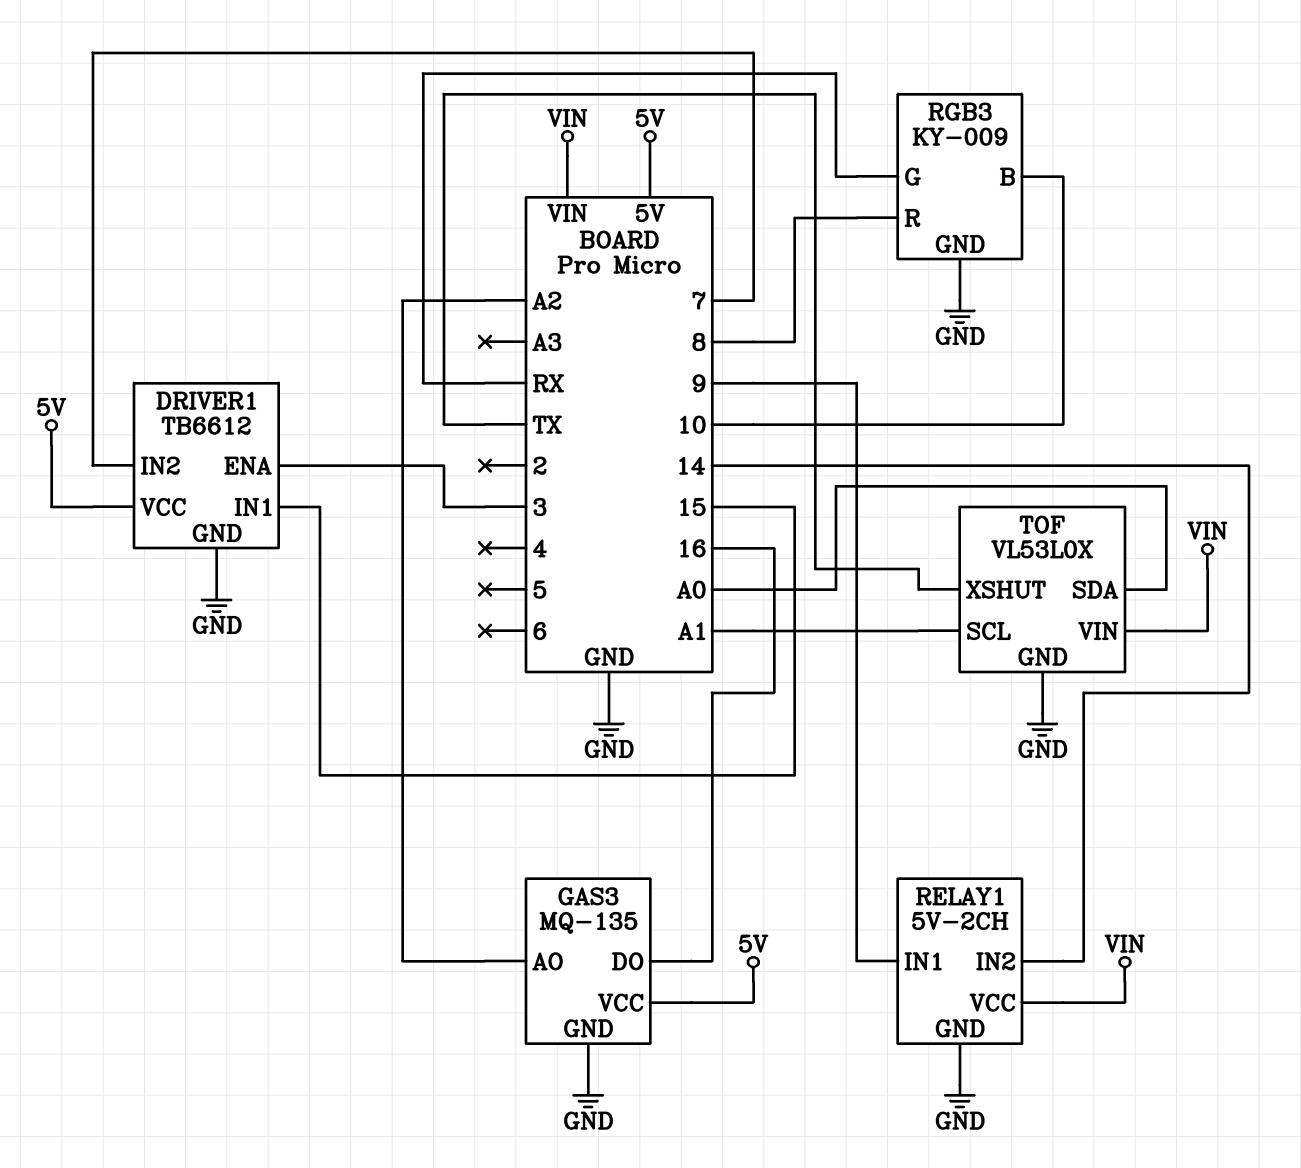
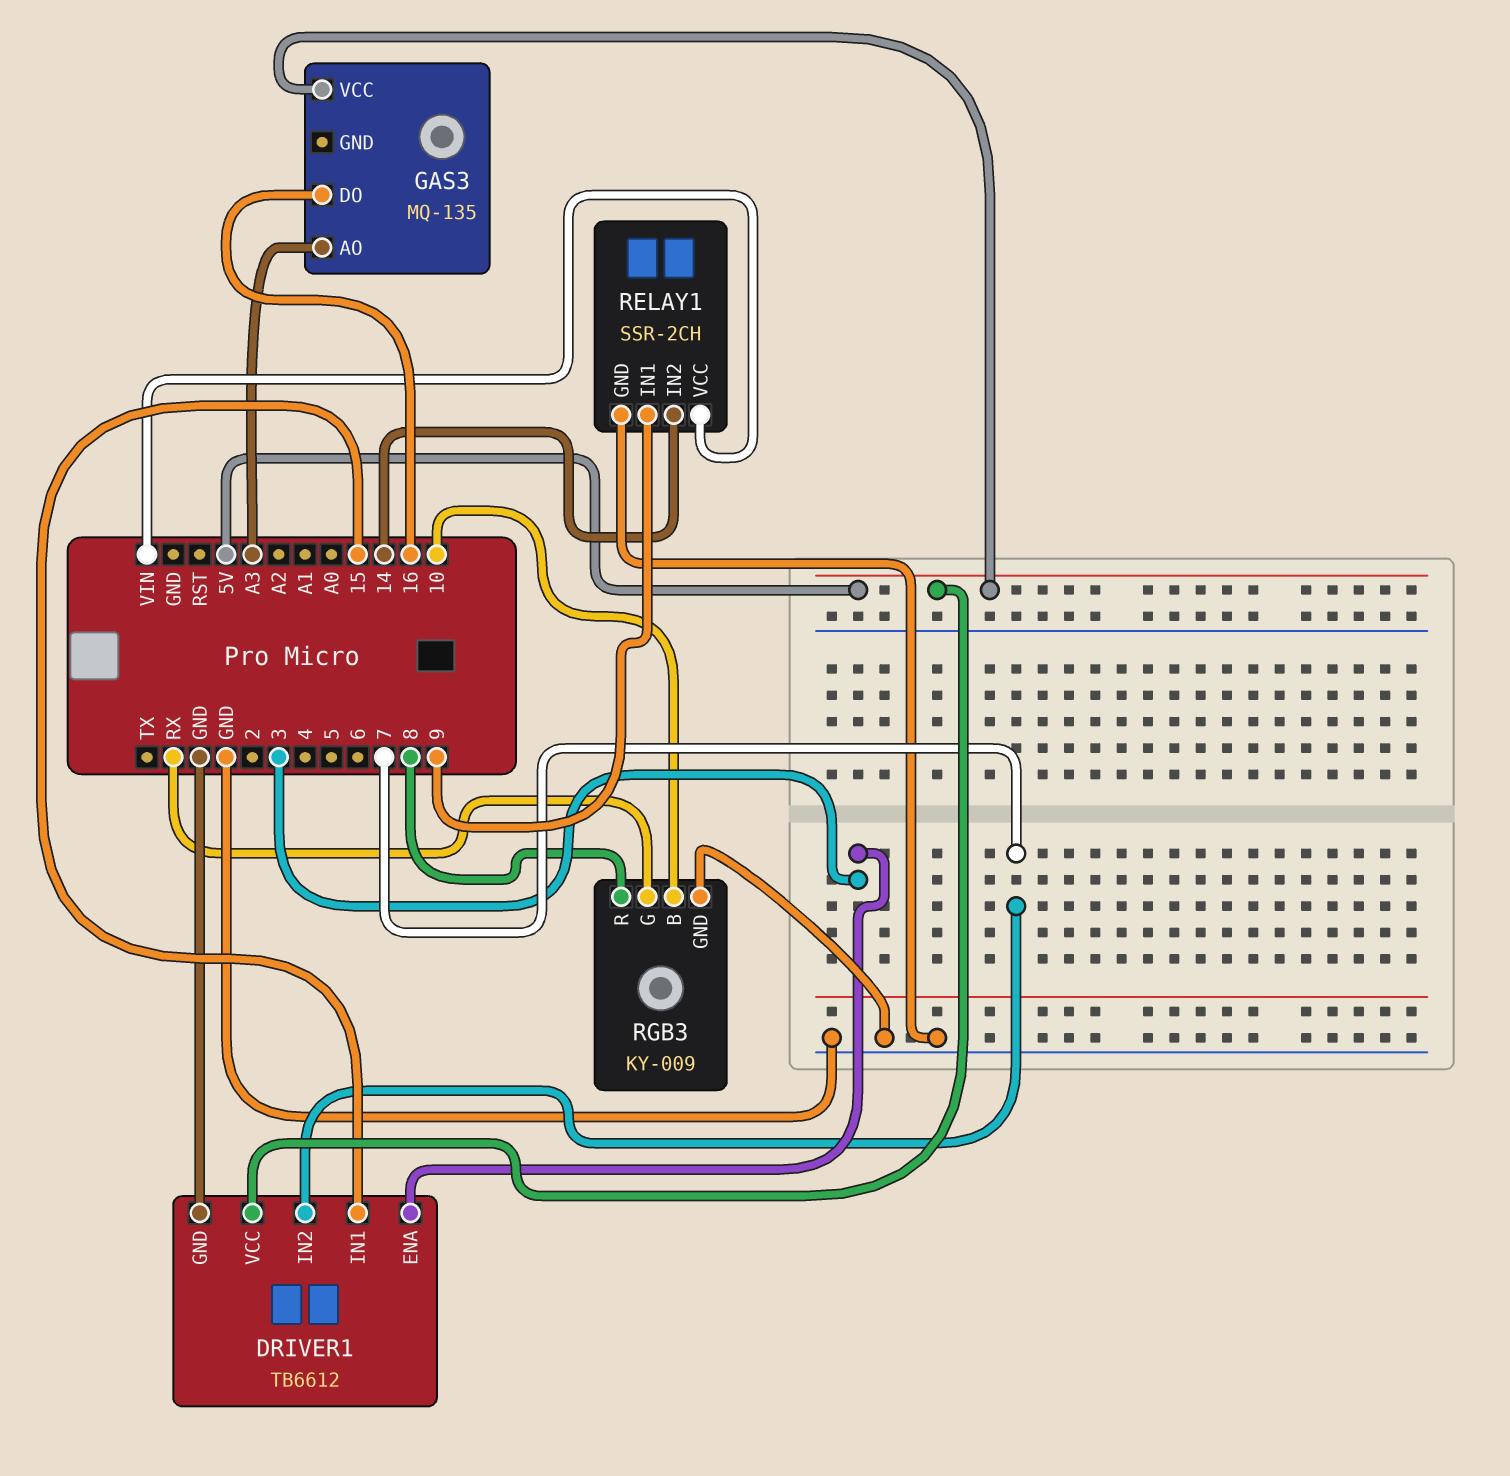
GAS3 pin AO: A2 -> A3
GAS3 pin GND: GND -> none
RELAY1: 5V-2CH -> SSR-2CH
TOF: VL53L0X -> none
TOF pin GND: GND -> none
TOF pin SCL: A1 -> none
TOF pin SDA: A0 -> none
TOF pin VIN: VIN -> none
TOF pin XSHUT: TX -> none

